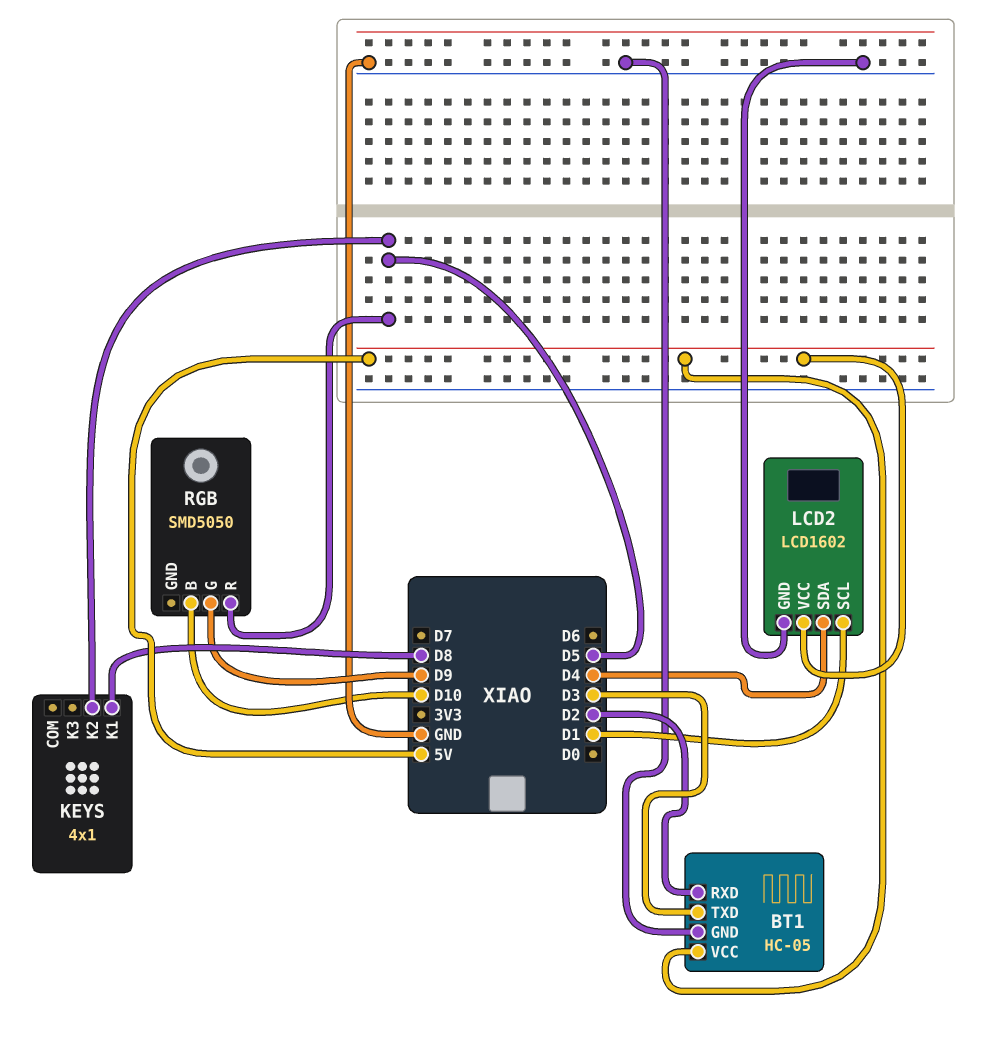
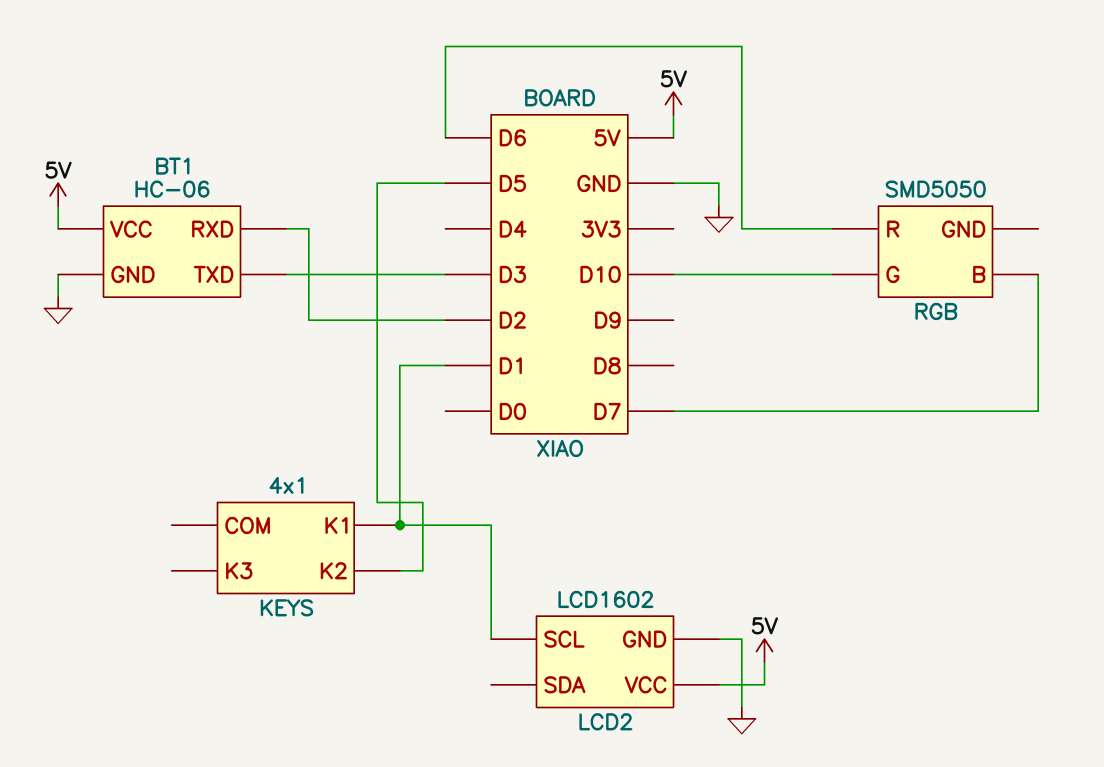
BT1: HC-05 -> HC-06
KEYS pin K1: D8 -> D1
LCD2 pin SDA: D4 -> none
RGB pin B: D10 -> D7
RGB pin G: D9 -> D10
RGB pin R: D5 -> D6

